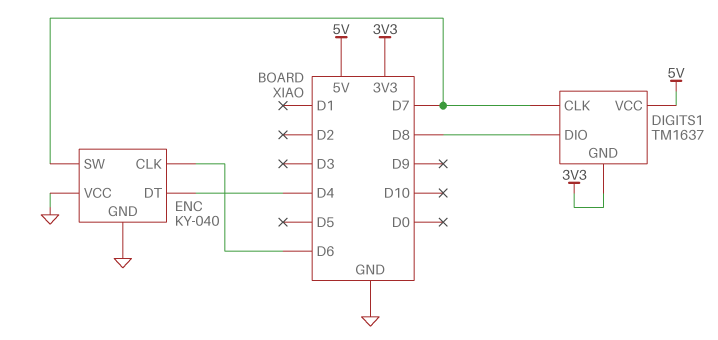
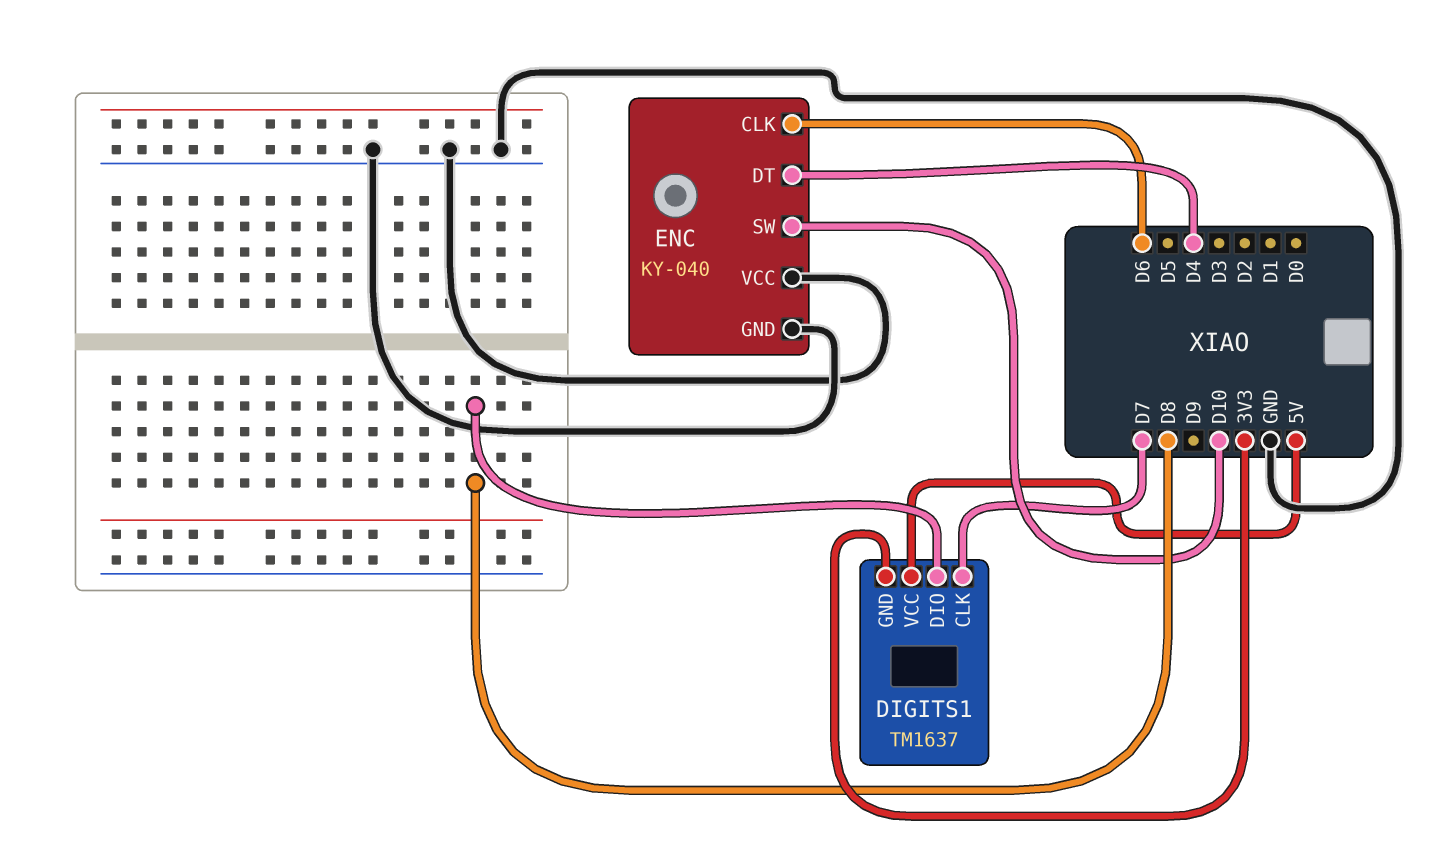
ENC pin SW: D7 -> D10

